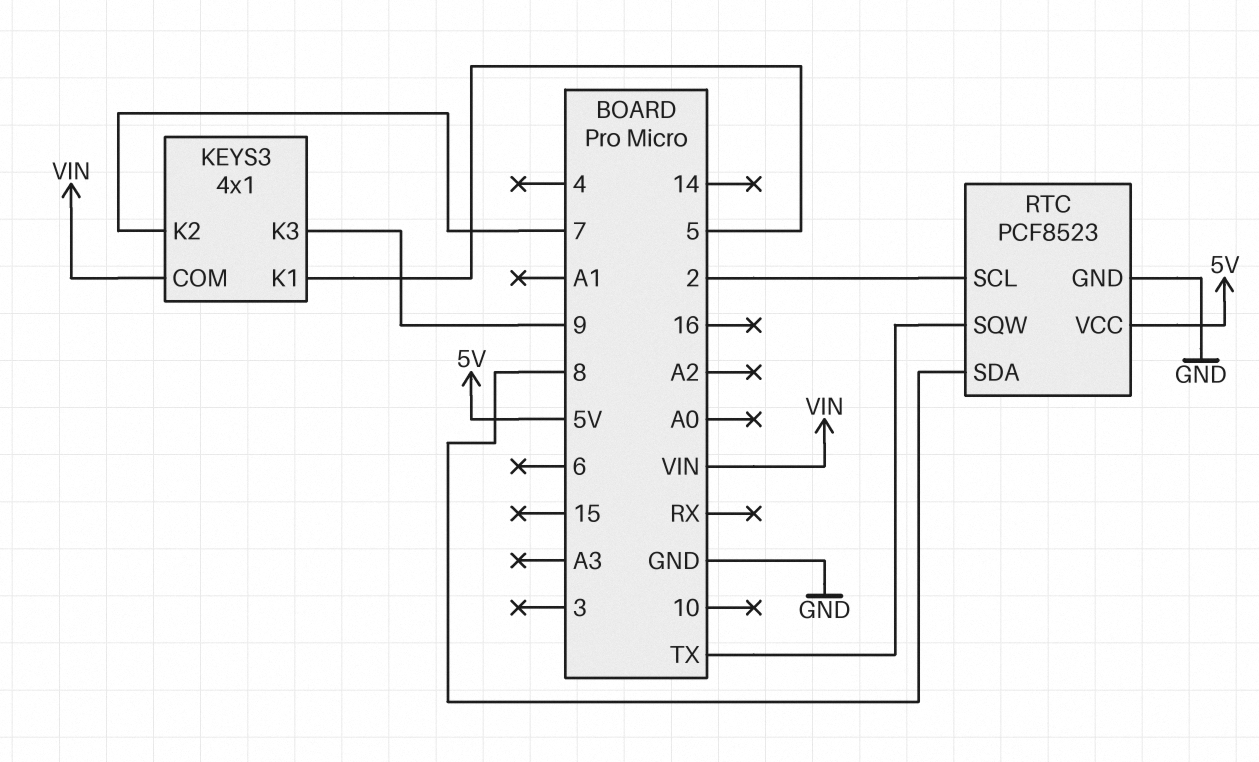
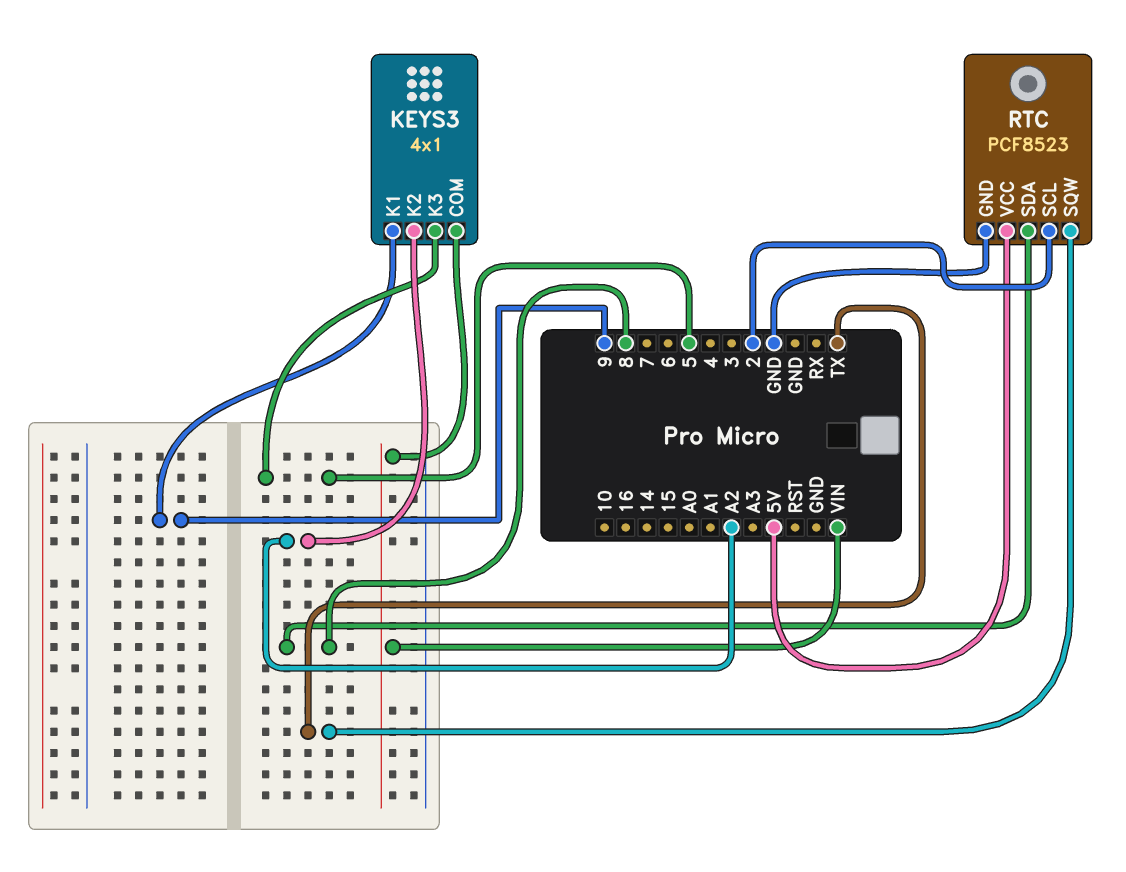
KEYS3 pin K1: 5 -> 9
KEYS3 pin K2: 7 -> A2
KEYS3 pin K3: 9 -> 5

